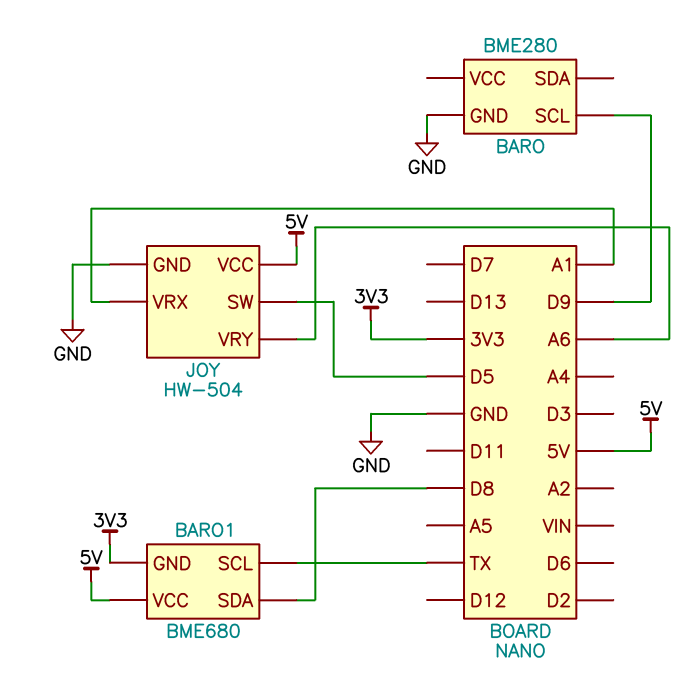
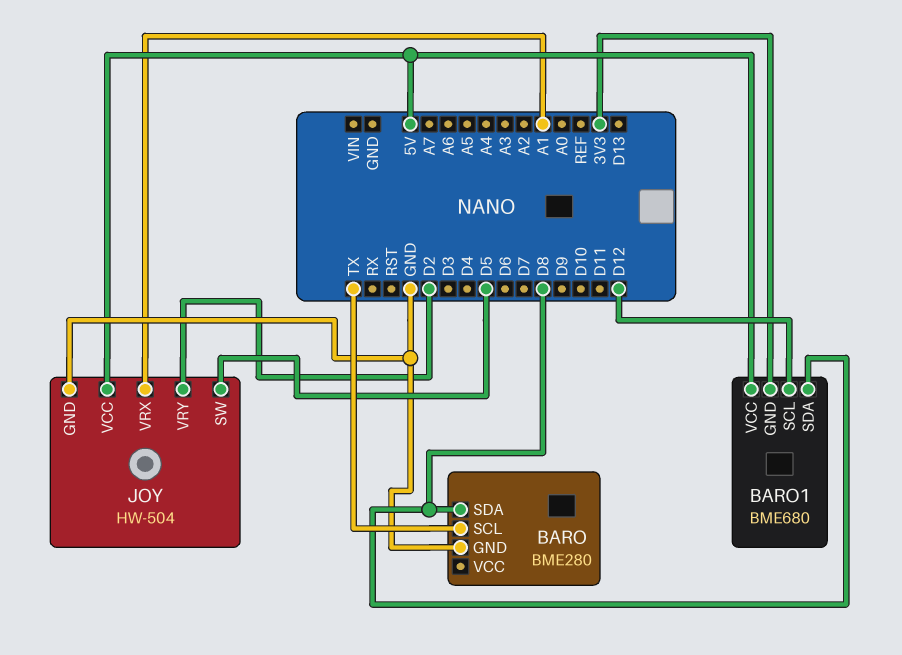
BARO pin SCL: D9 -> TX
BARO pin SDA: none -> D8
BARO1 pin SCL: TX -> D12
JOY pin VRY: A6 -> D2

